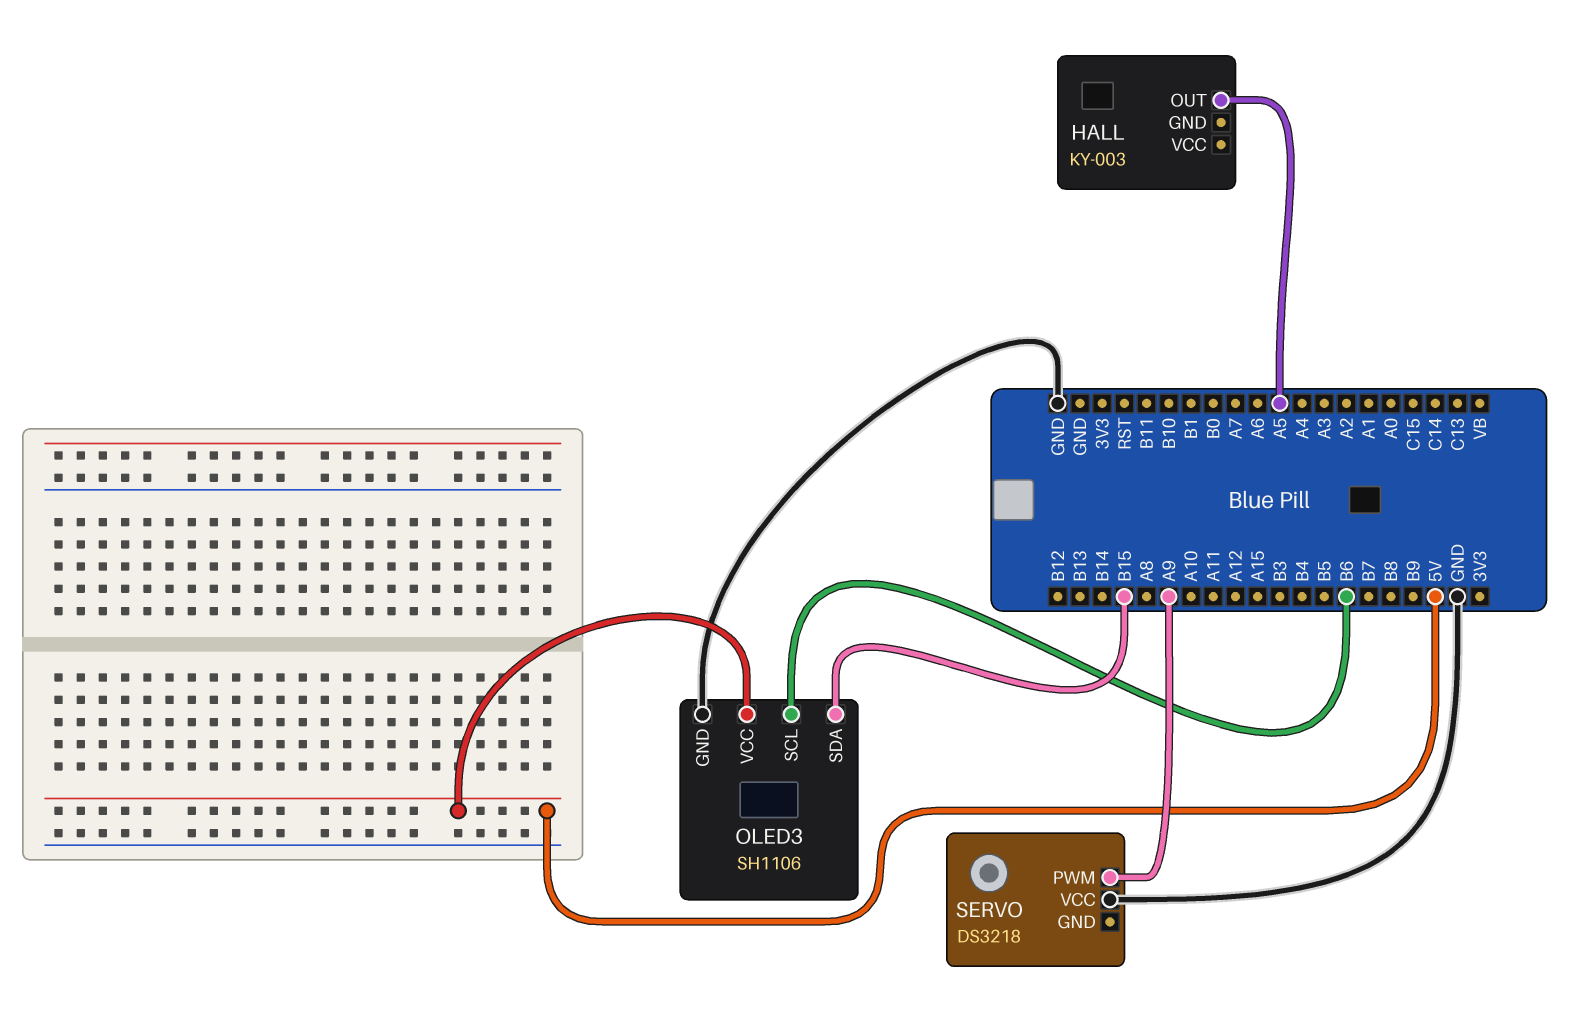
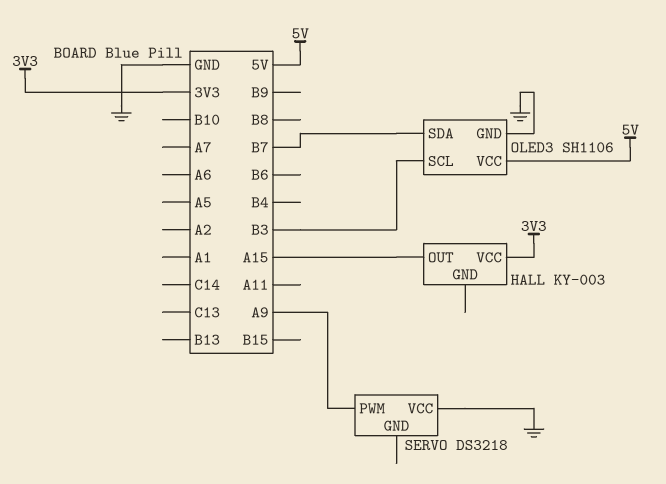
HALL pin OUT: A5 -> A15
HALL pin VCC: none -> 3V3
OLED3 pin SCL: B6 -> B3
OLED3 pin SDA: B15 -> B7

